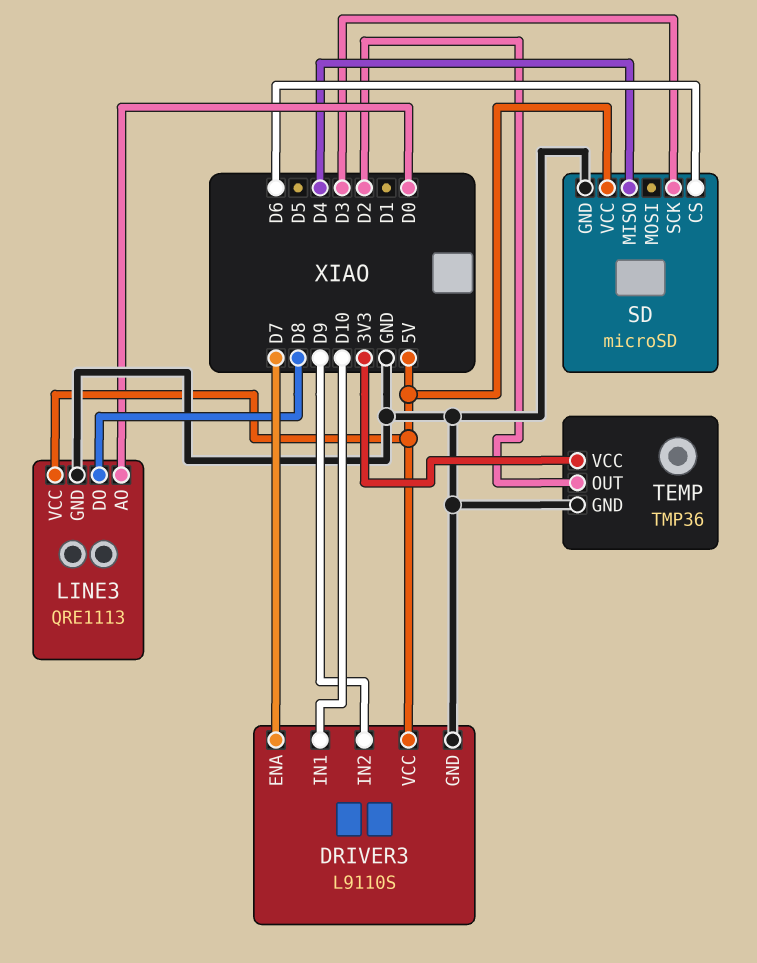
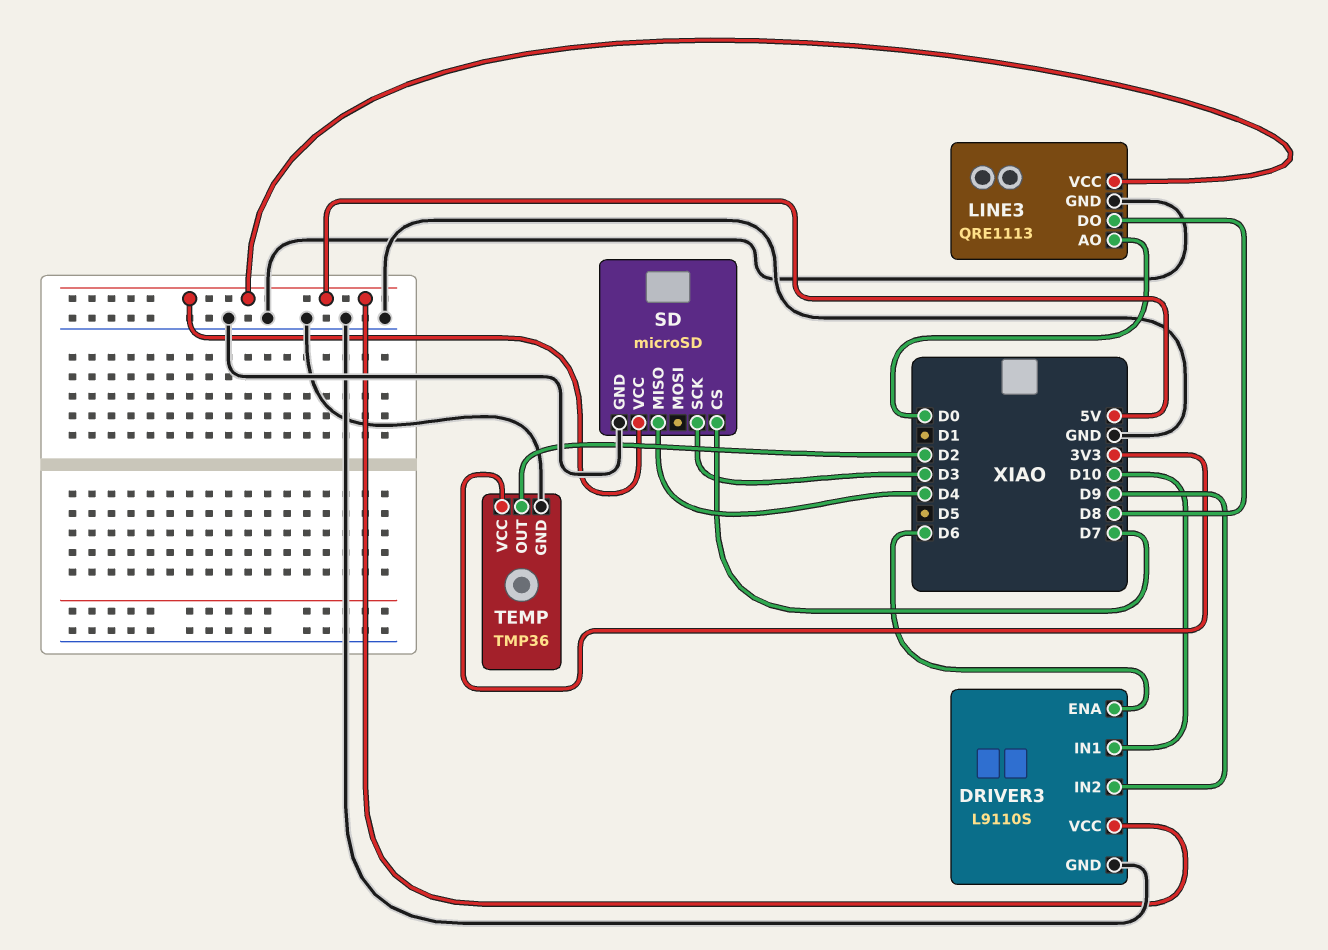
DRIVER3 pin ENA: D7 -> D6
SD pin CS: D6 -> D7

